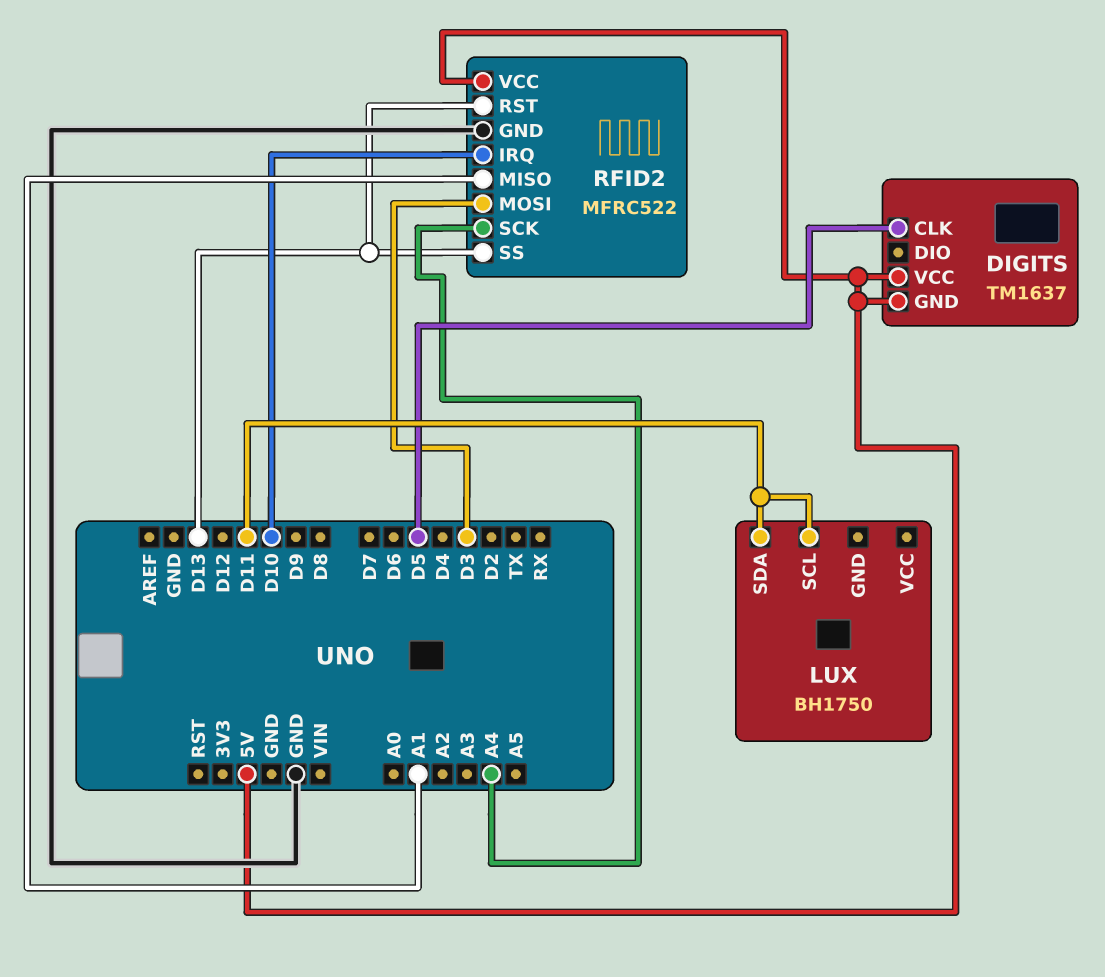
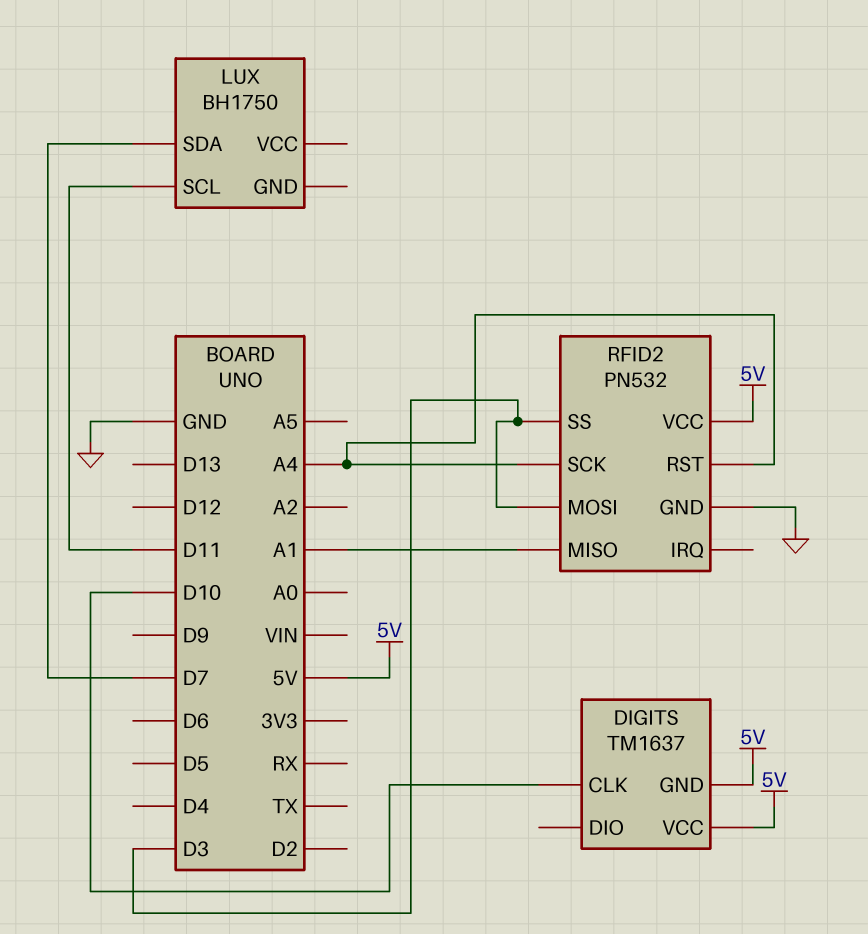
DIGITS pin CLK: D5 -> D10
LUX pin SDA: D11 -> D7
RFID2: MFRC522 -> PN532
RFID2 pin IRQ: D10 -> none
RFID2 pin RST: D13 -> A4
RFID2 pin SS: D13 -> D3

